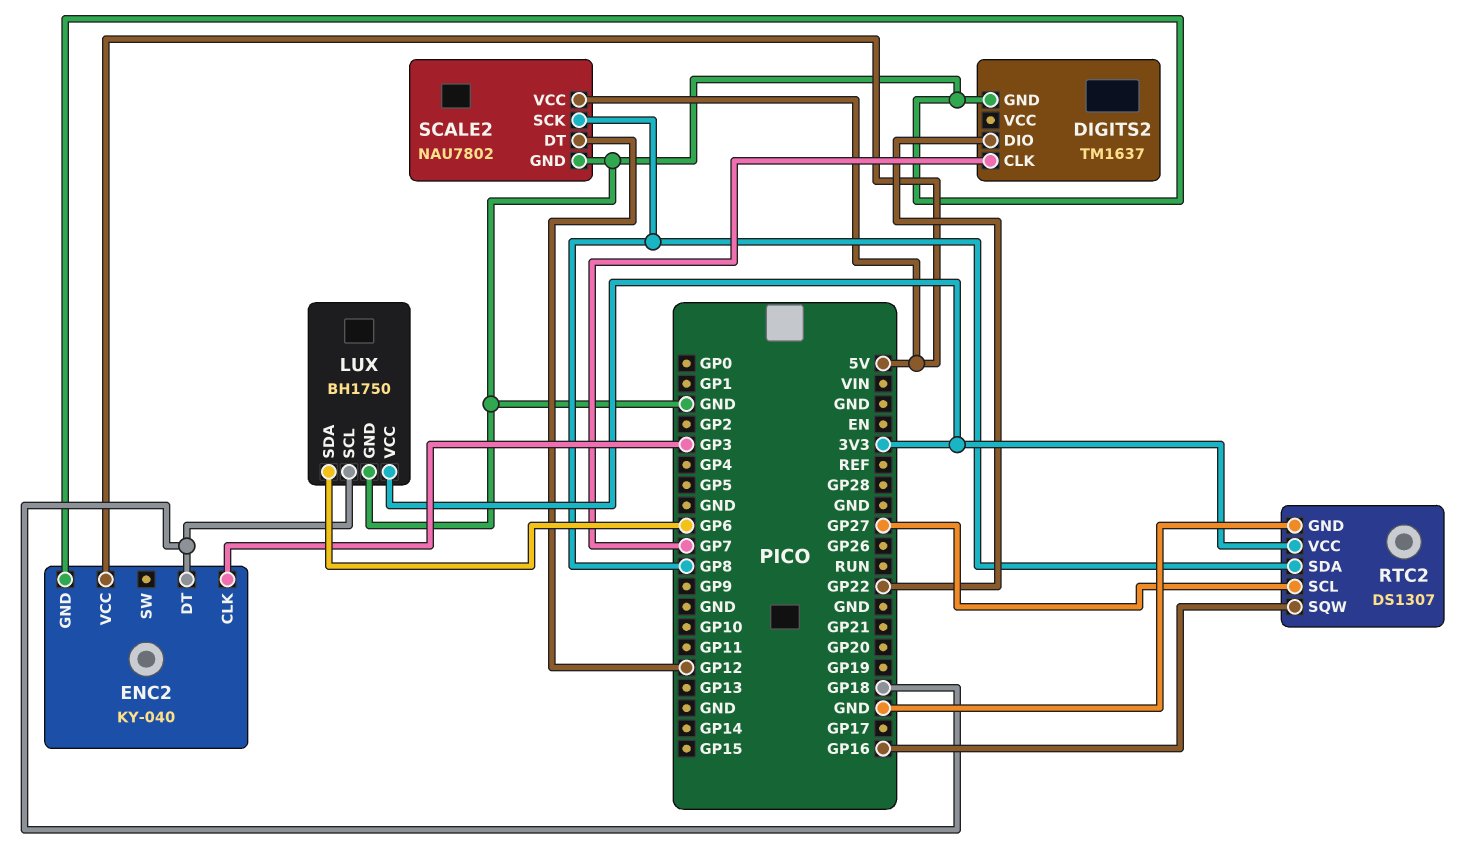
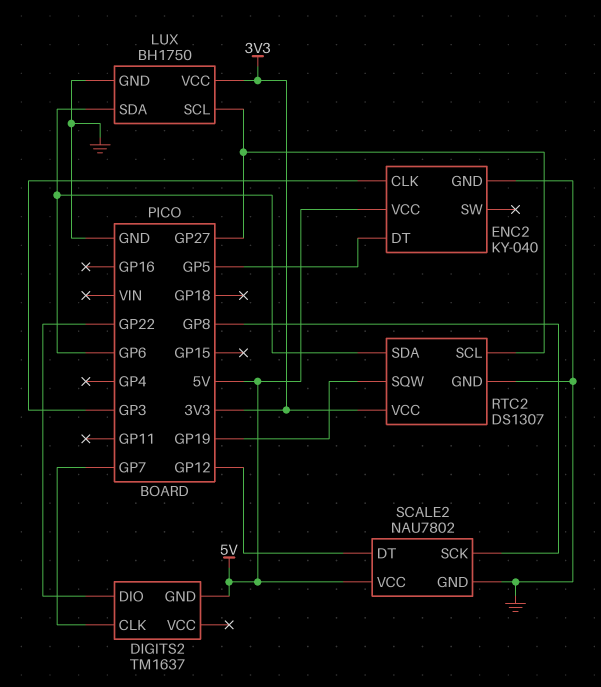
DIGITS2 pin GND: GND -> 5V
ENC2 pin DT: GP18 -> GP5
LUX pin SCL: GP18 -> GP27
RTC2 pin SDA: GP8 -> GP6
RTC2 pin SQW: GP16 -> GP19

